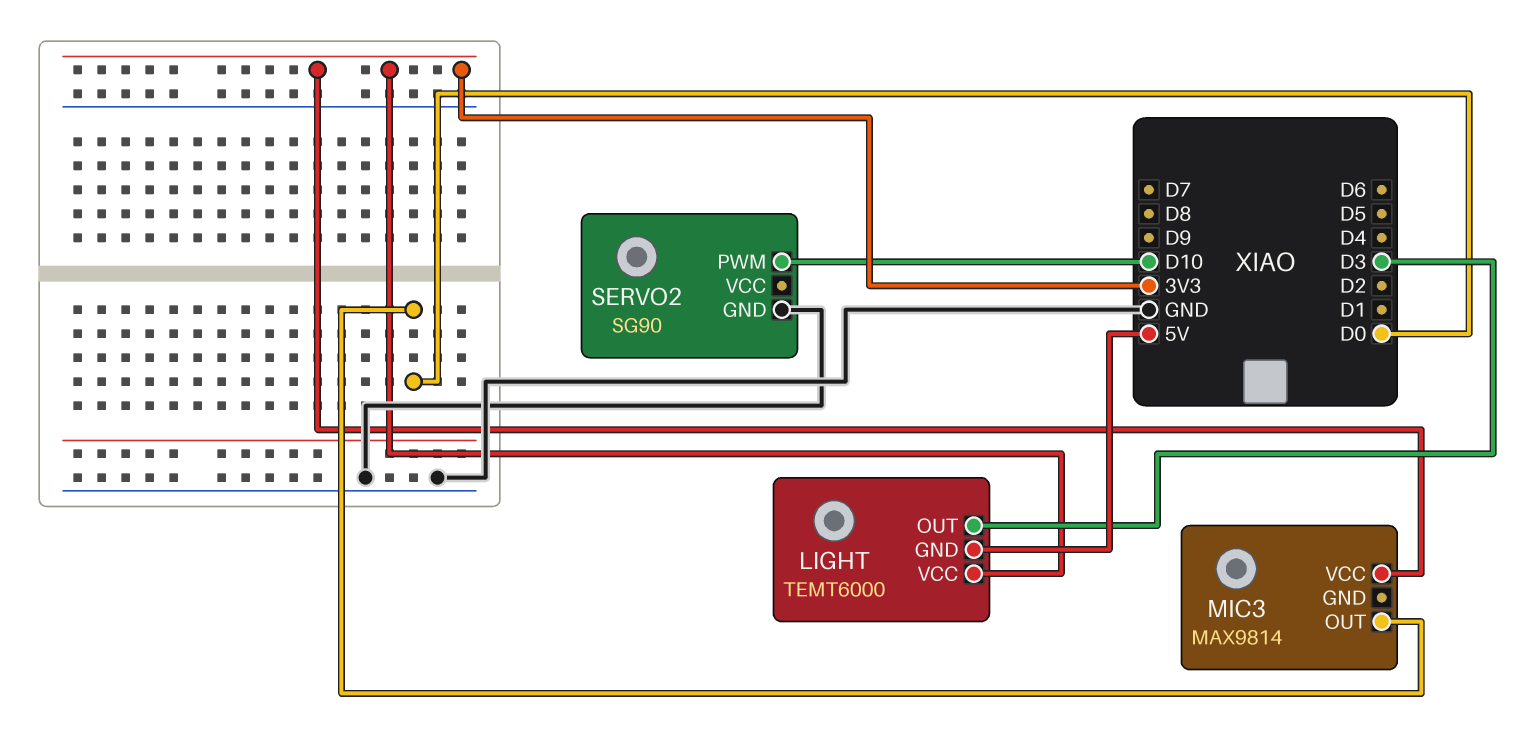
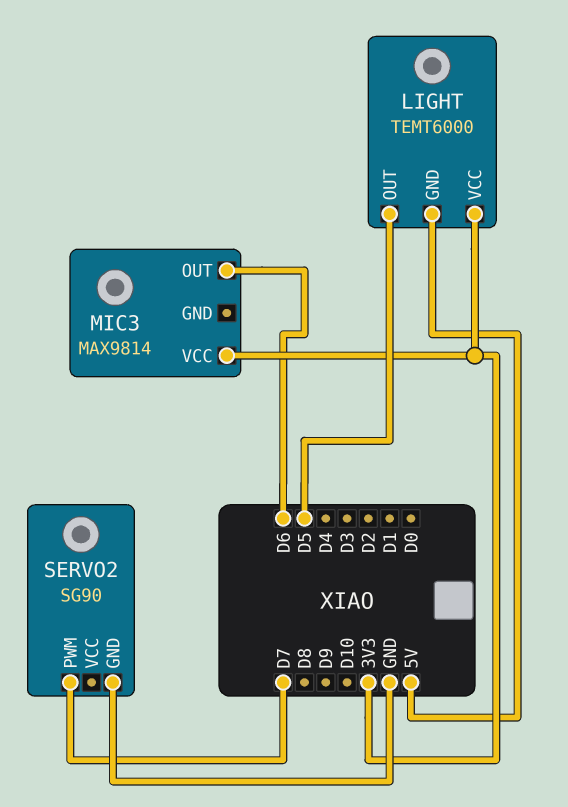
LIGHT pin OUT: D3 -> D5
MIC3 pin OUT: D0 -> D6
SERVO2 pin PWM: D10 -> D7

